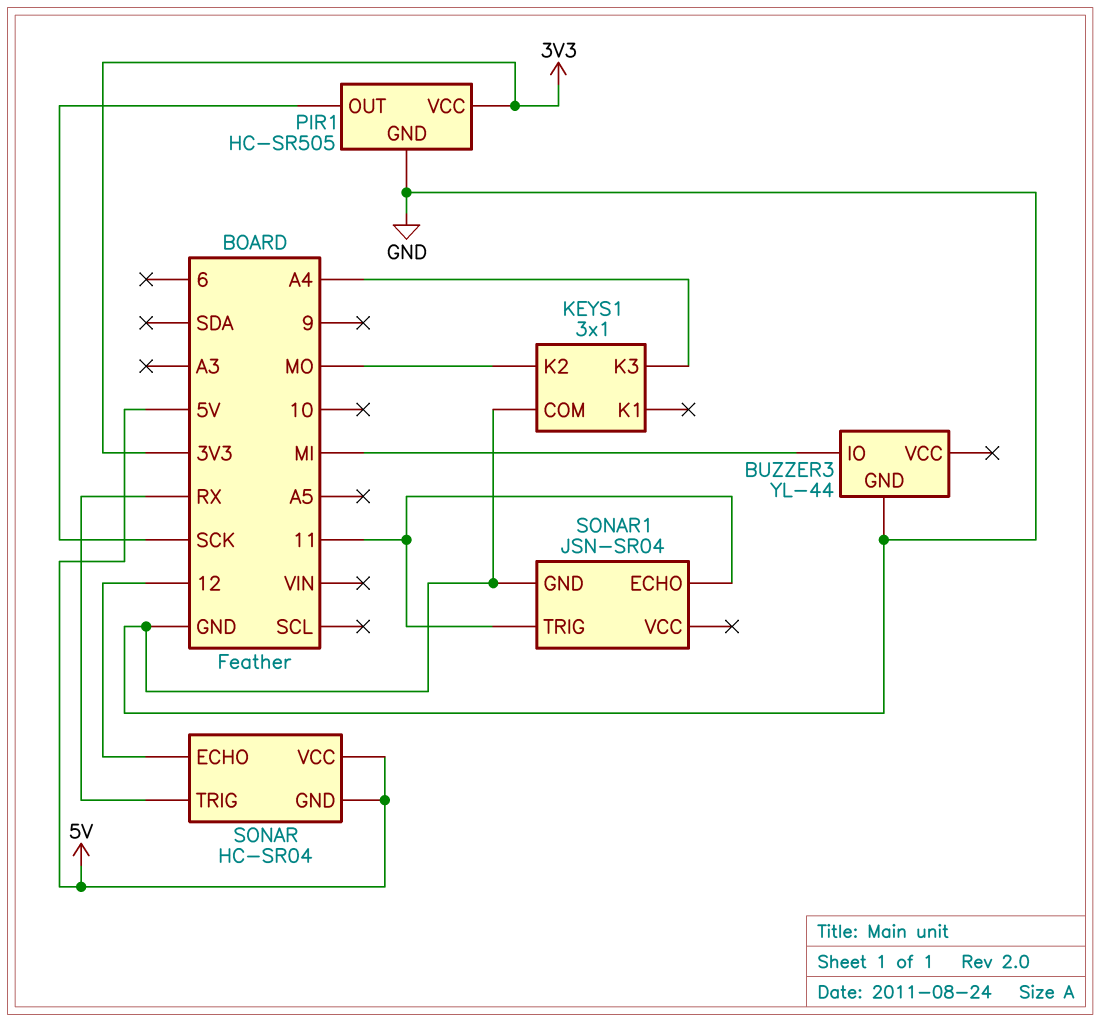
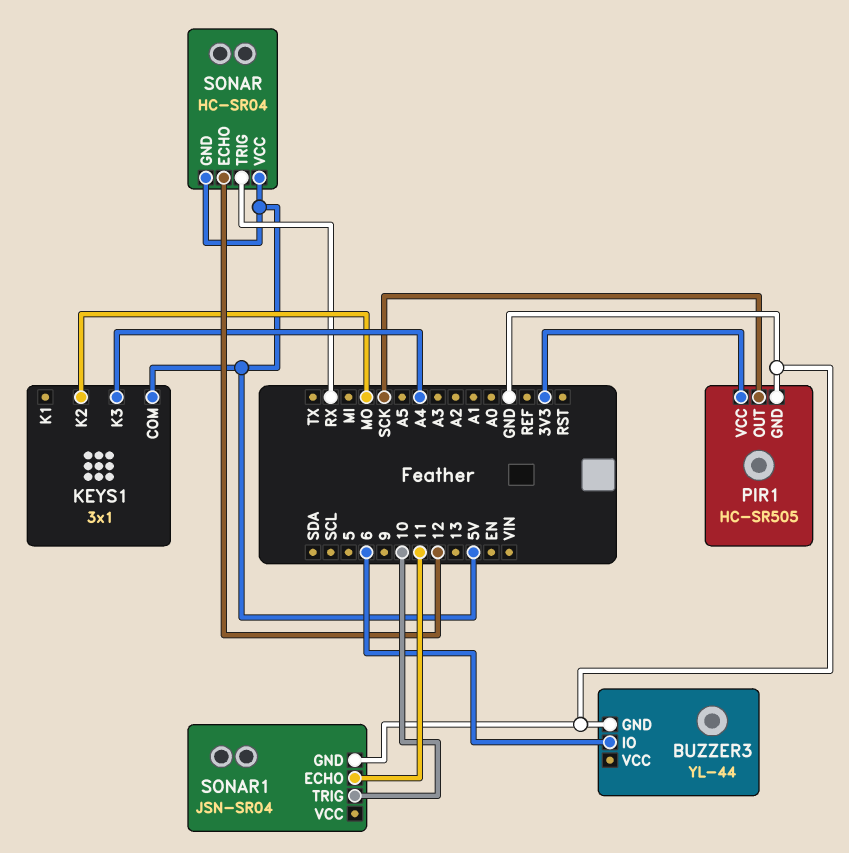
BUZZER3 pin IO: MI -> 6
KEYS1 pin COM: GND -> 5V
SONAR1 pin TRIG: 11 -> 10

